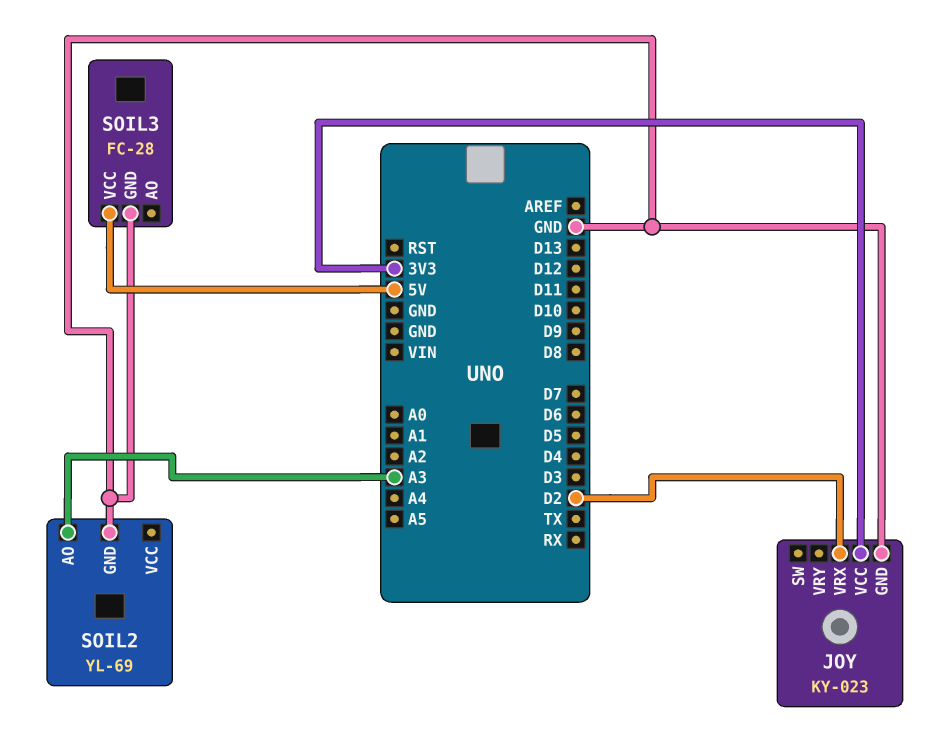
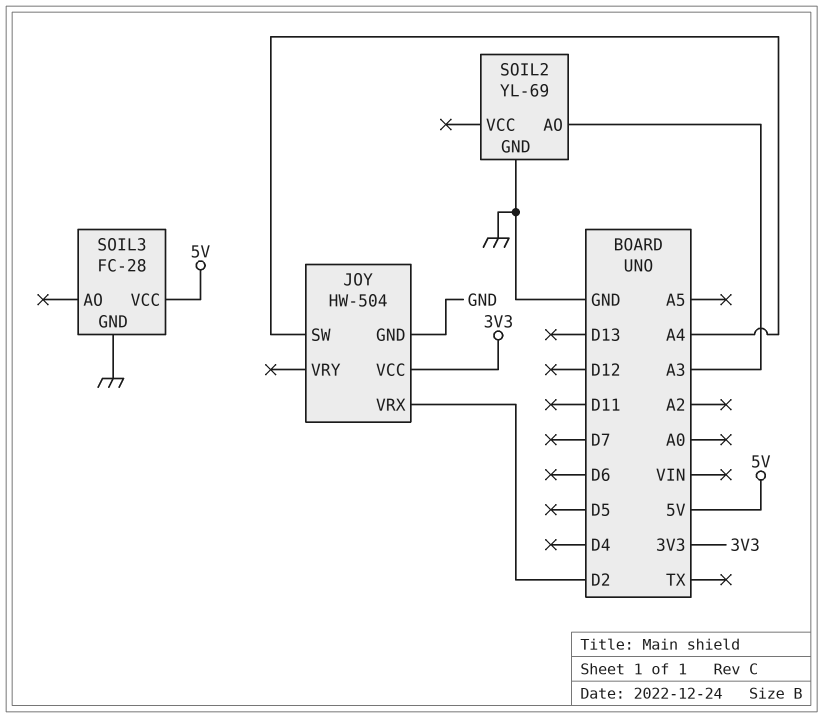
JOY: KY-023 -> HW-504
JOY pin SW: none -> A4

